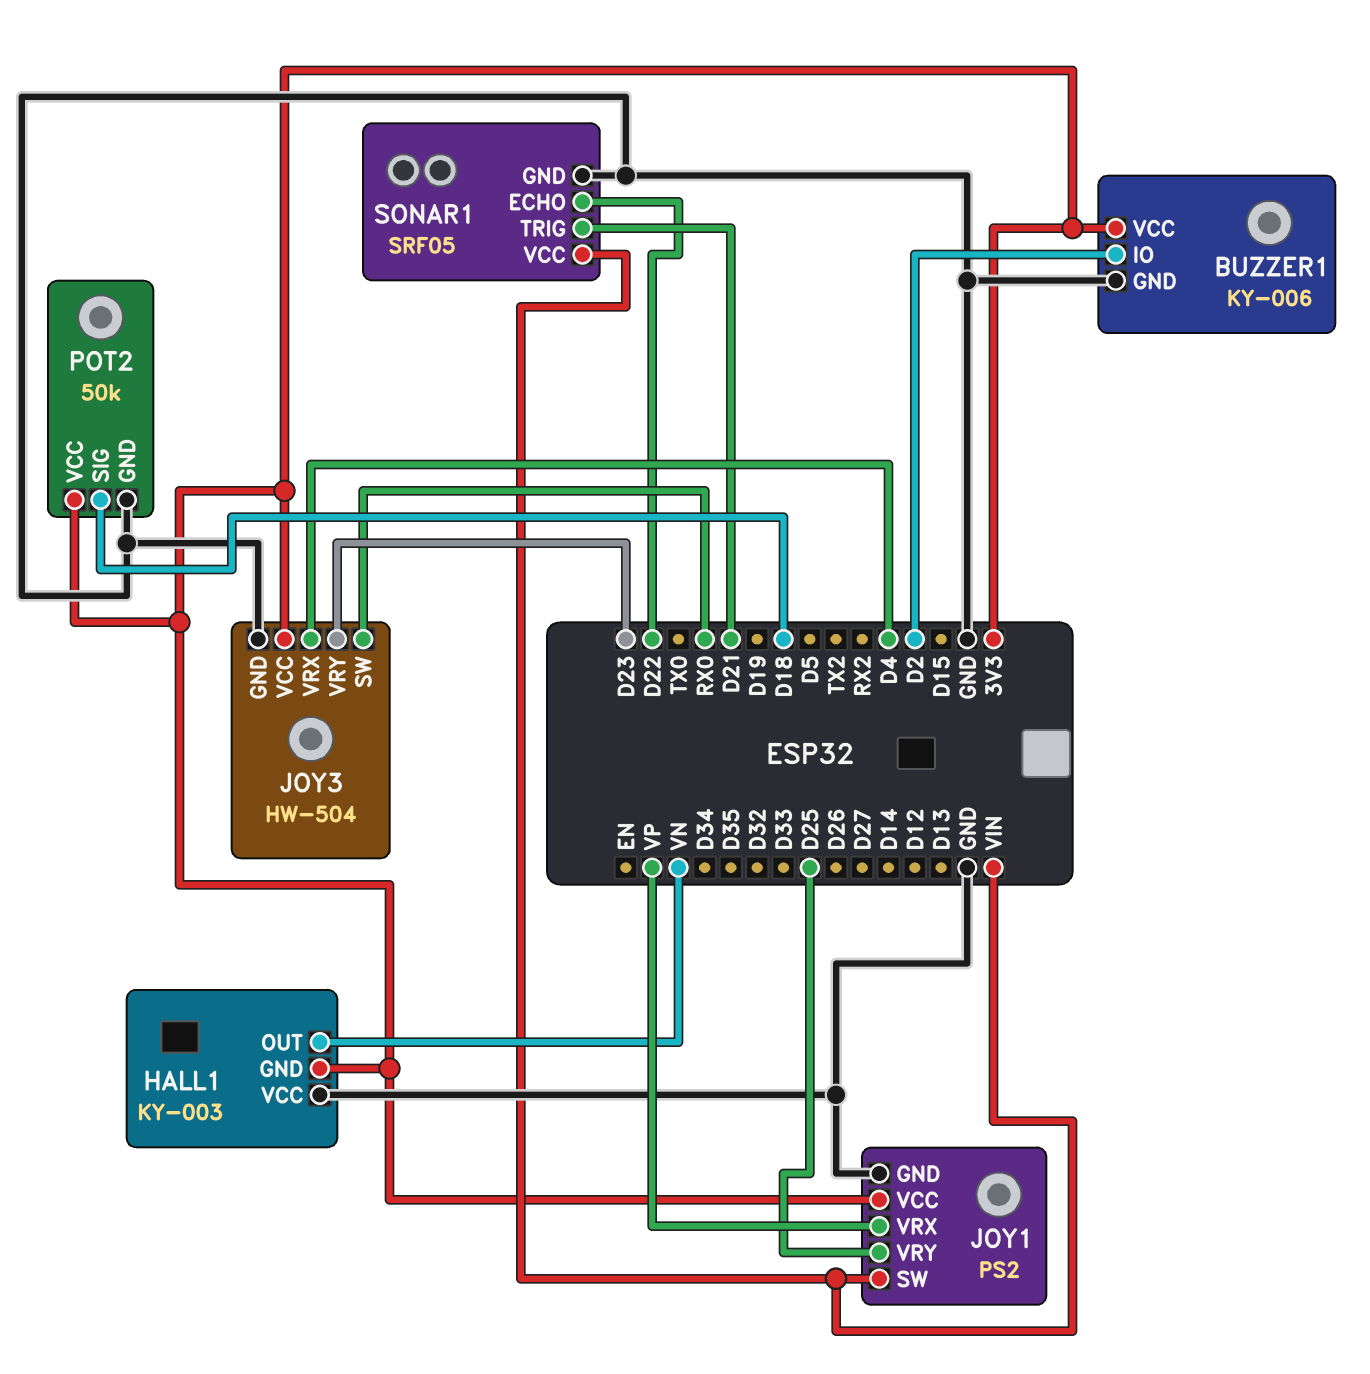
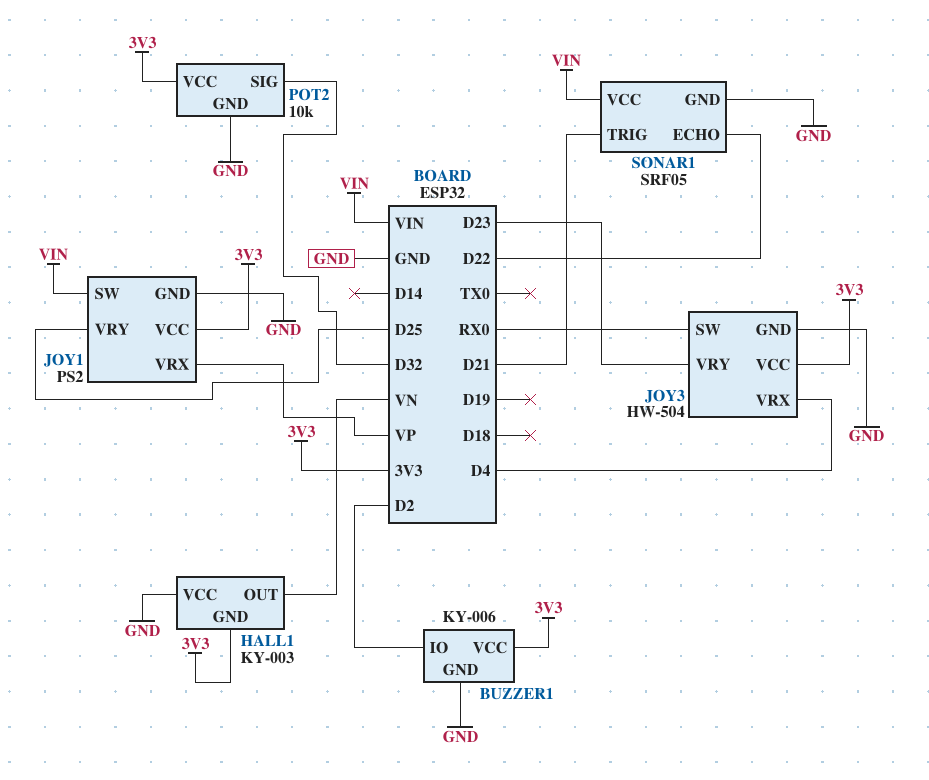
POT2: 50k -> 10k
POT2 pin SIG: D18 -> D32

